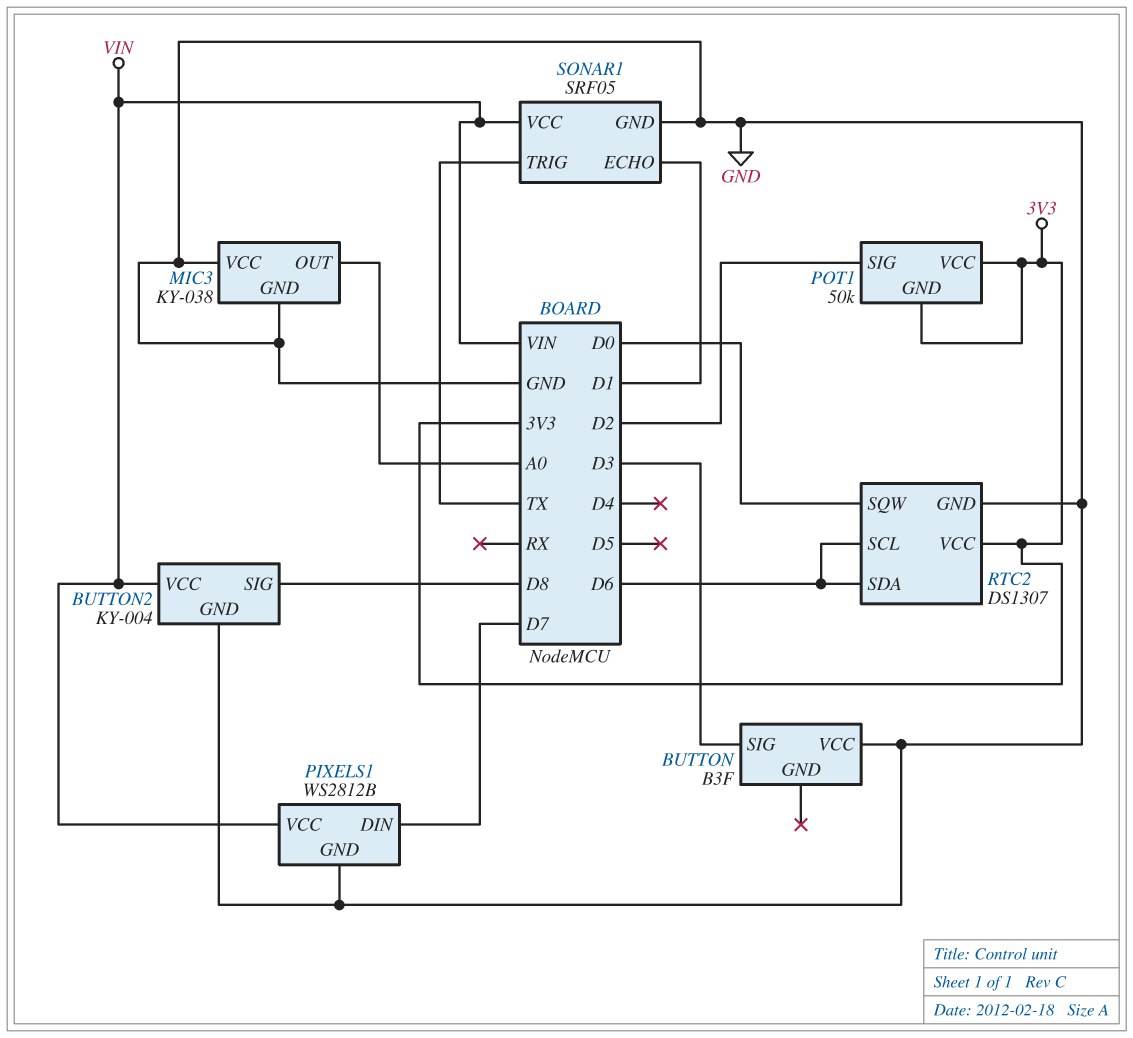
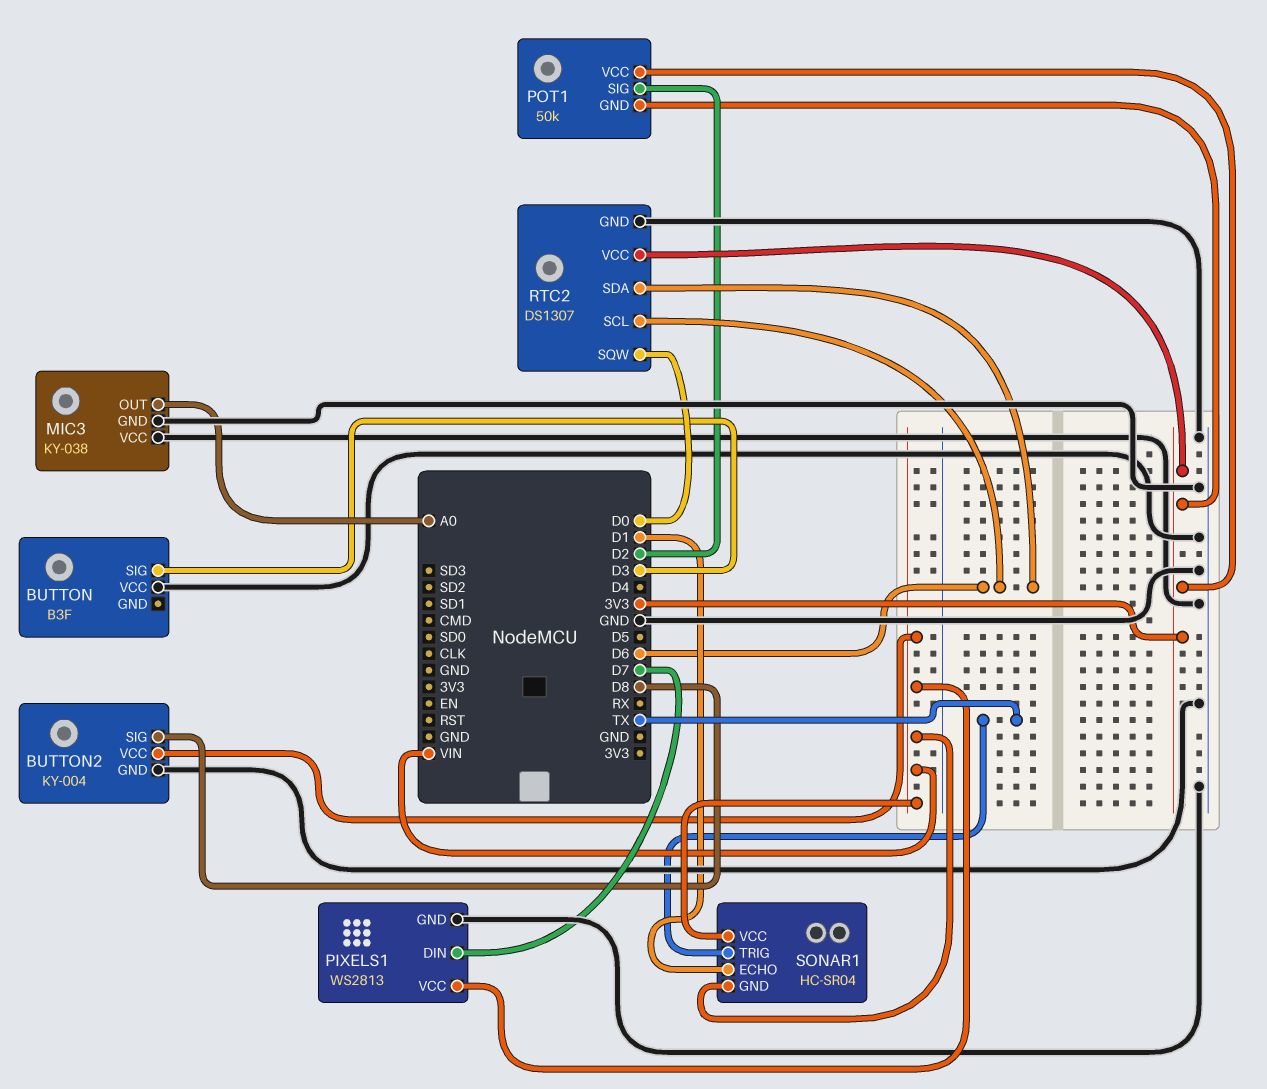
PIXELS1: WS2812B -> WS2813
SONAR1: SRF05 -> HC-SR04
SONAR1 pin GND: GND -> VIN

